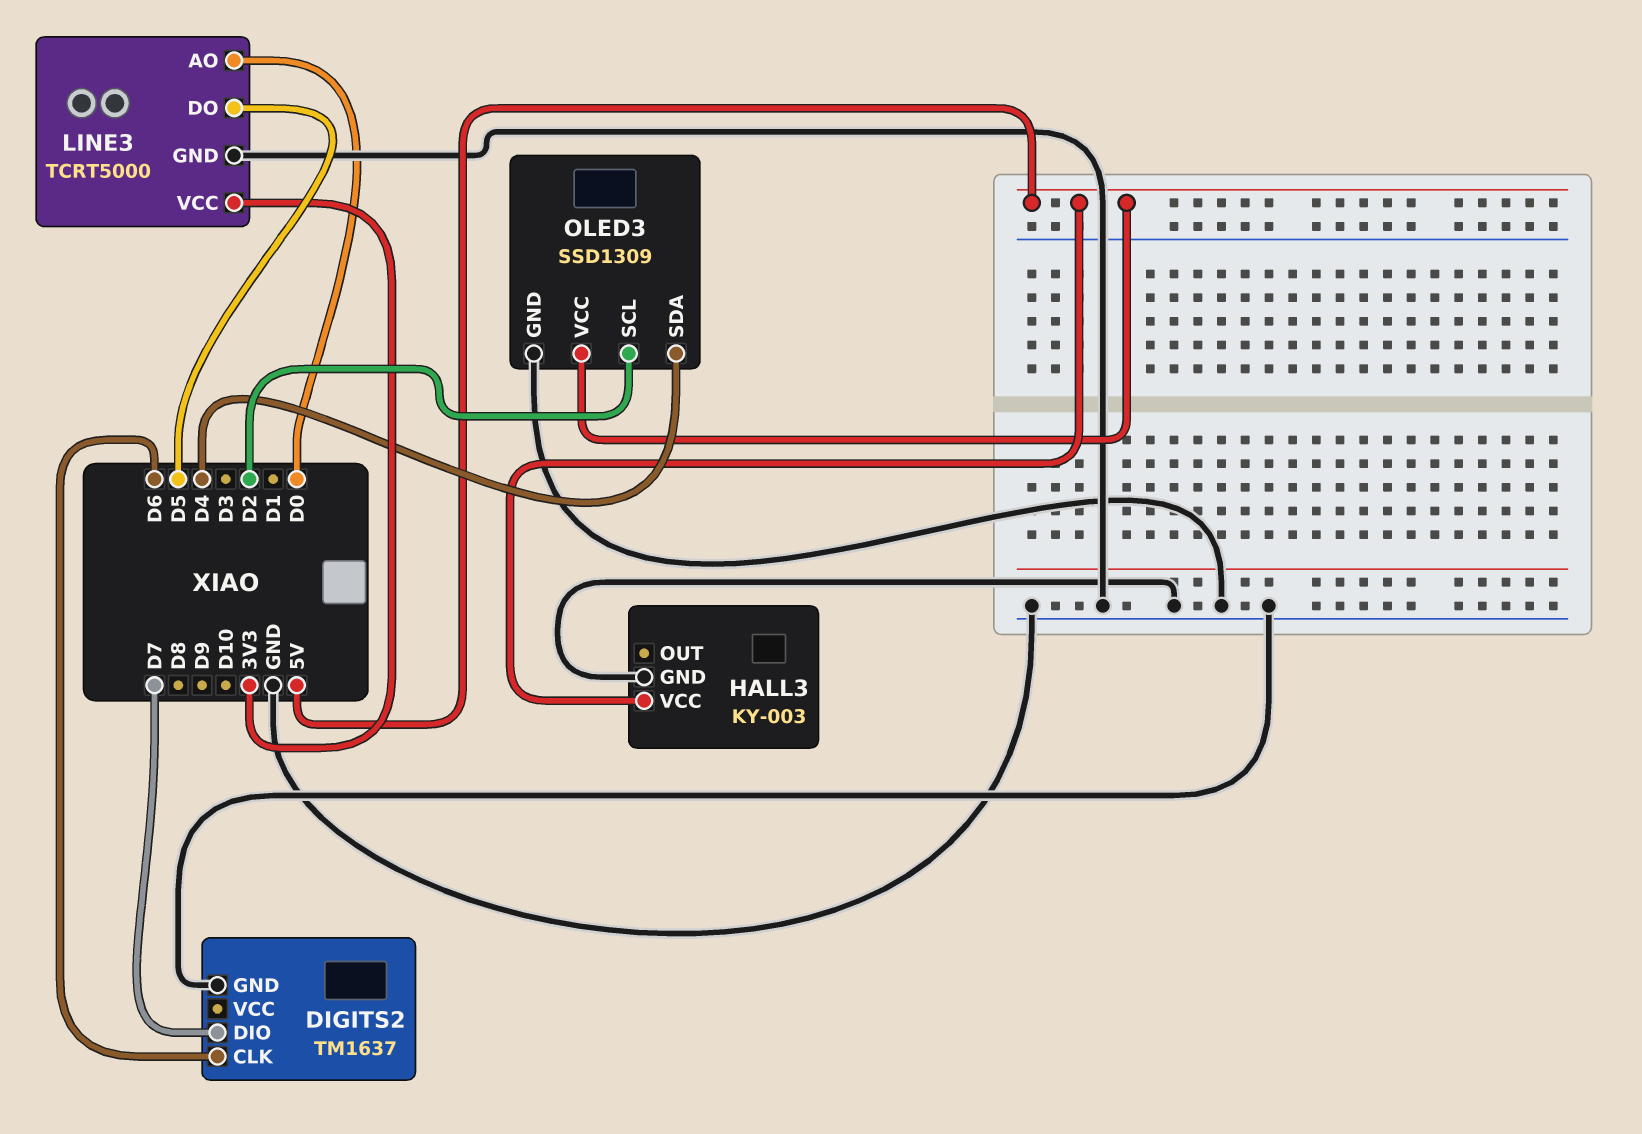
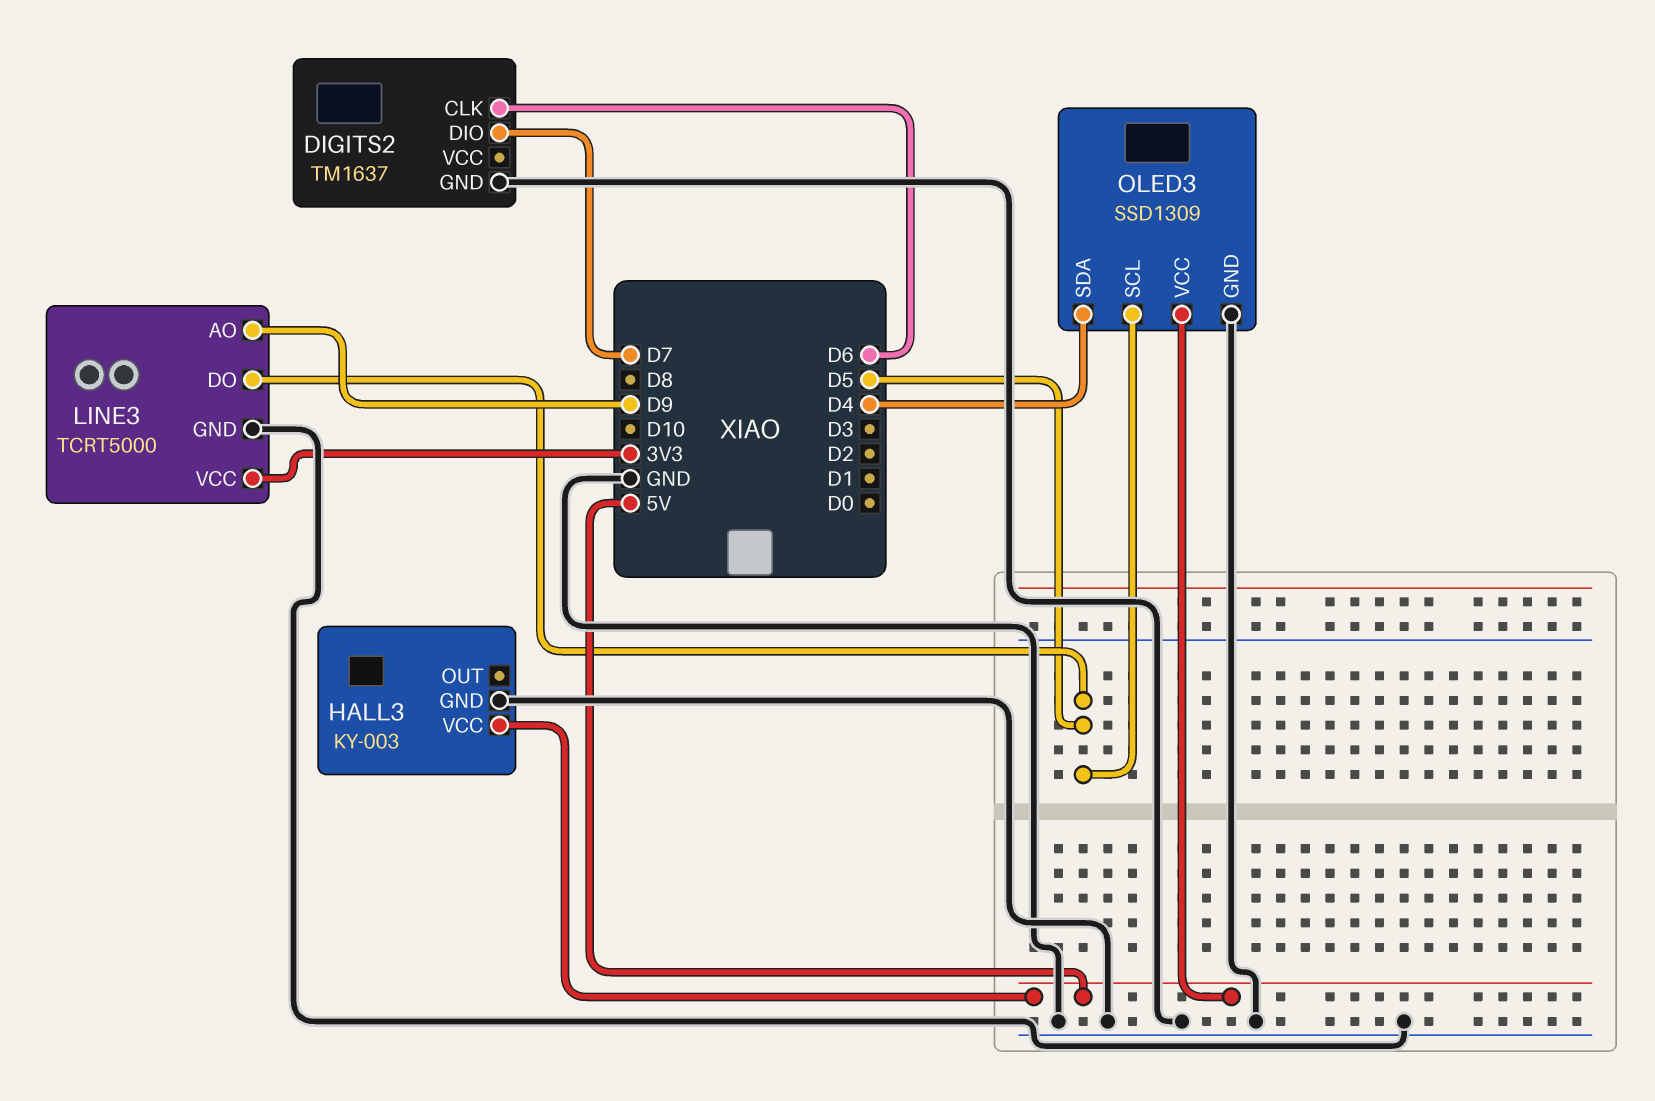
LINE3 pin AO: D0 -> D9
OLED3 pin SCL: D2 -> D5

